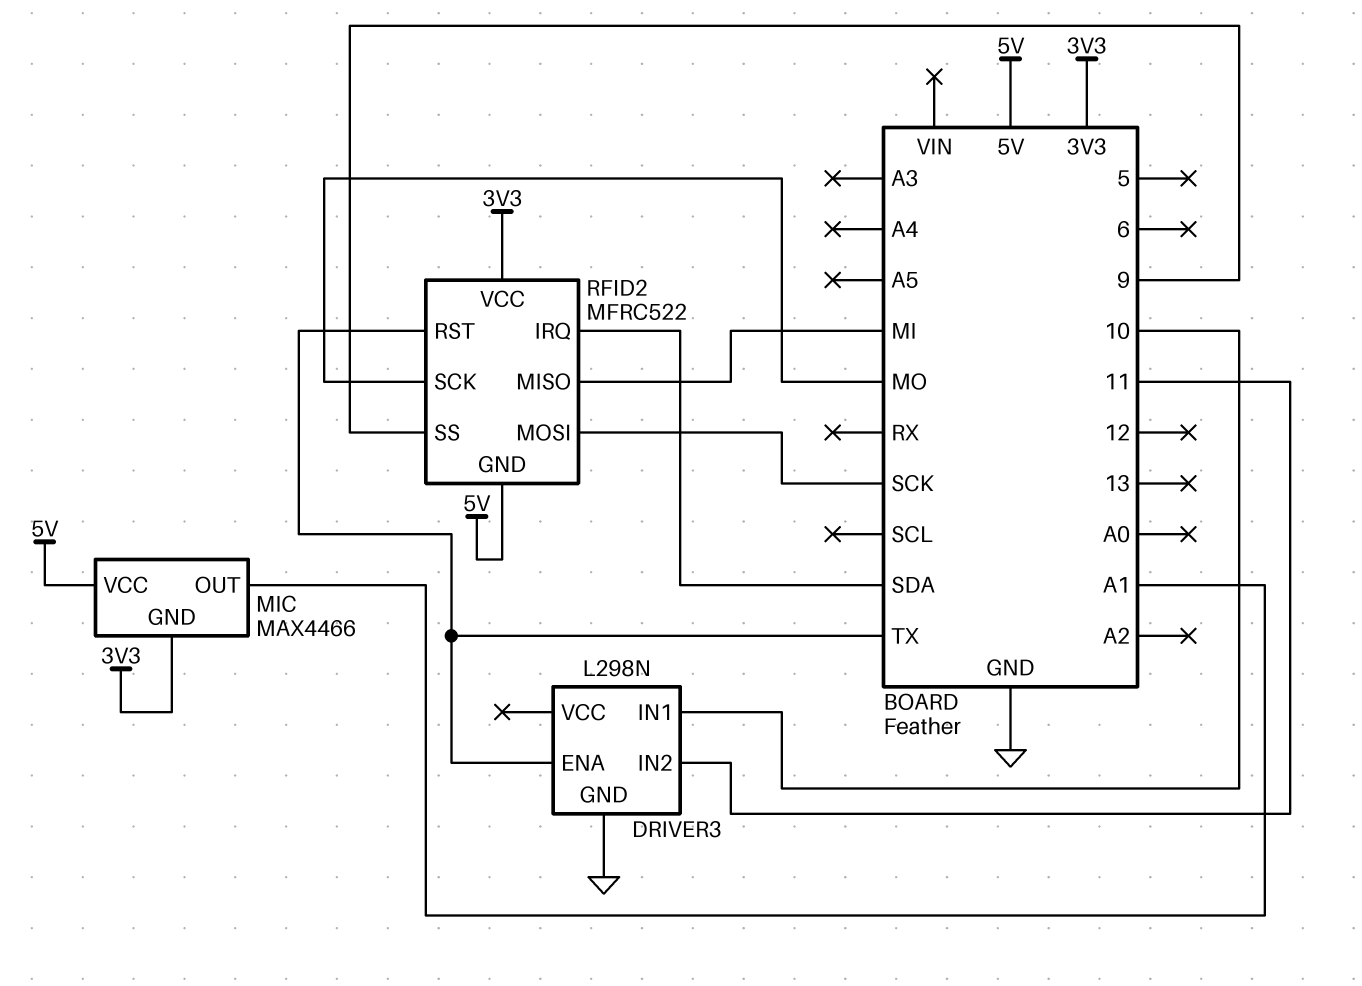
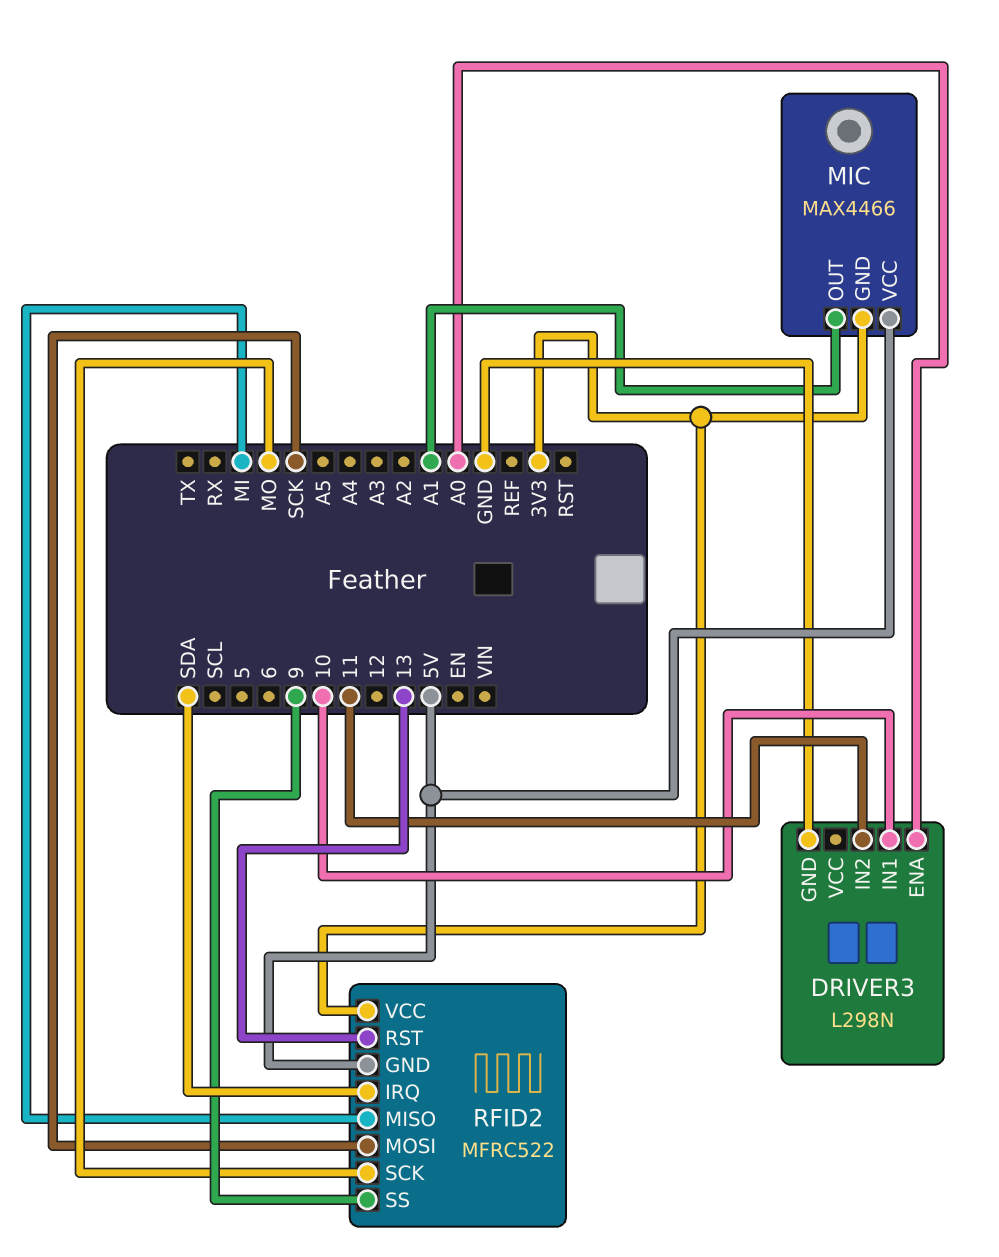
DRIVER3 pin ENA: TX -> A0
RFID2 pin RST: TX -> 13

